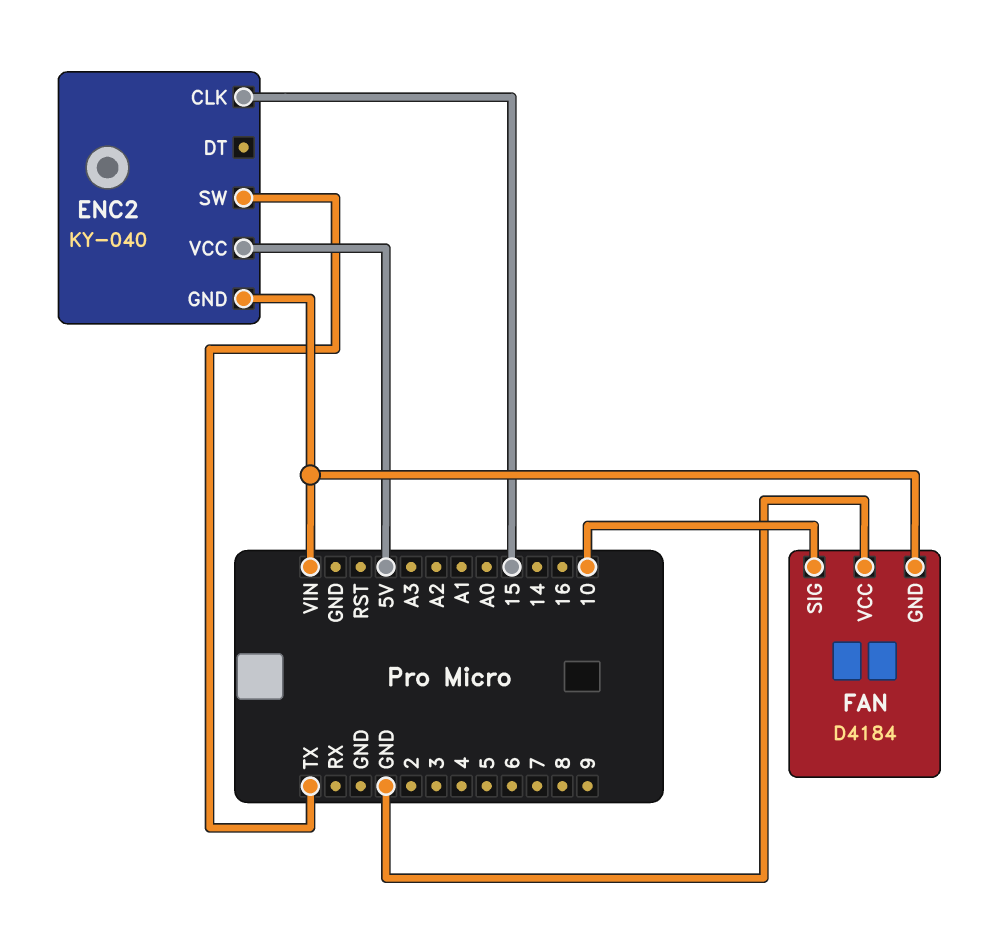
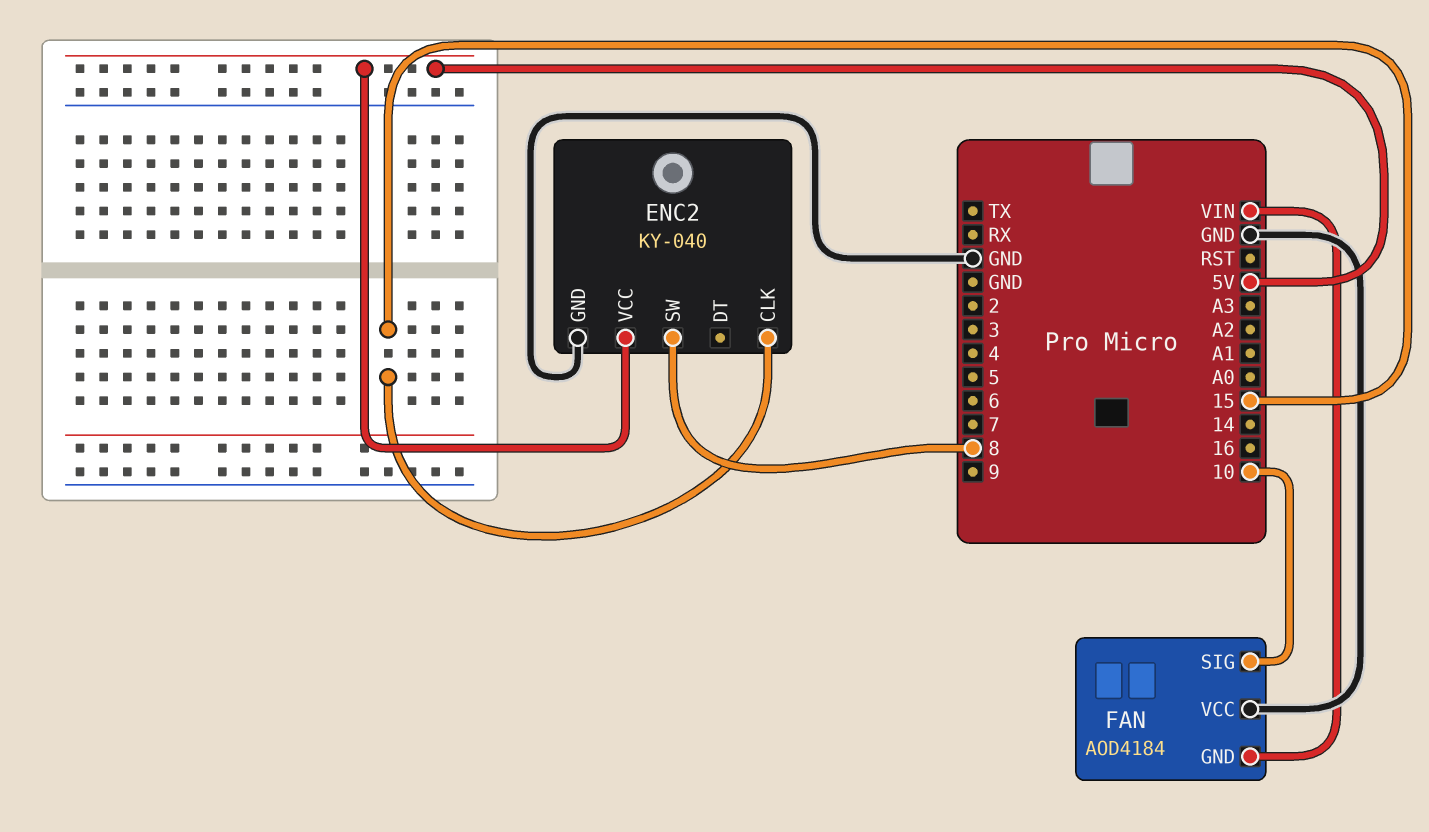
ENC2 pin GND: VIN -> GND
ENC2 pin SW: TX -> 8
FAN: D4184 -> AOD4184

